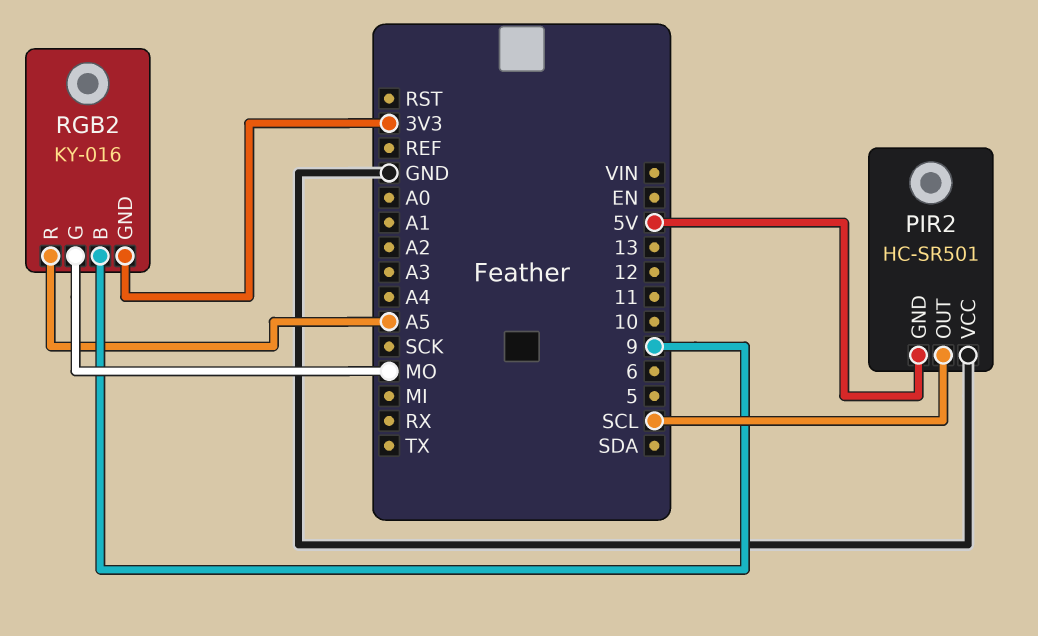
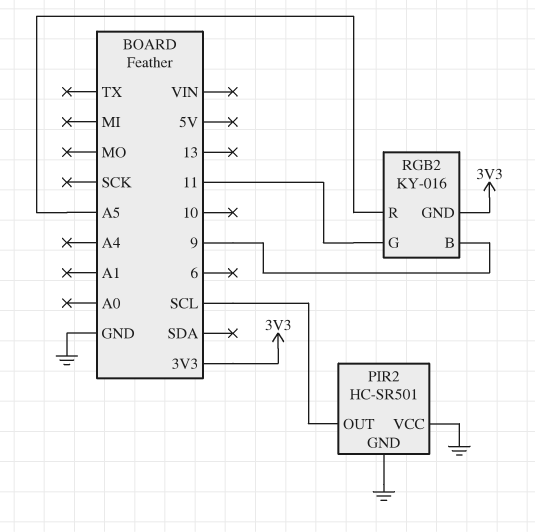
PIR2 pin GND: 5V -> GND
RGB2 pin G: MO -> 11

